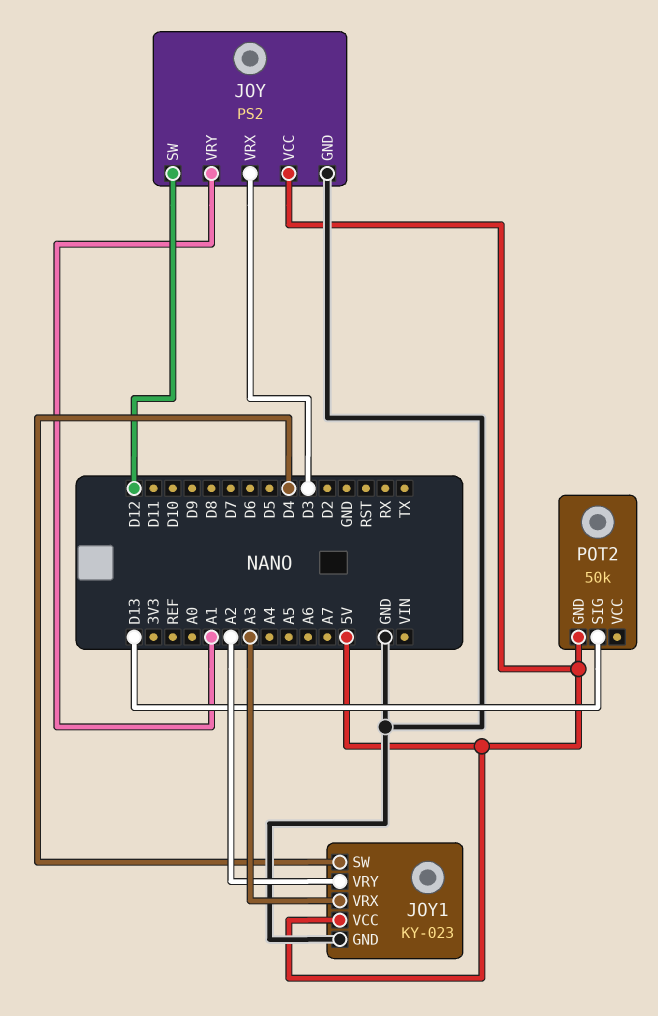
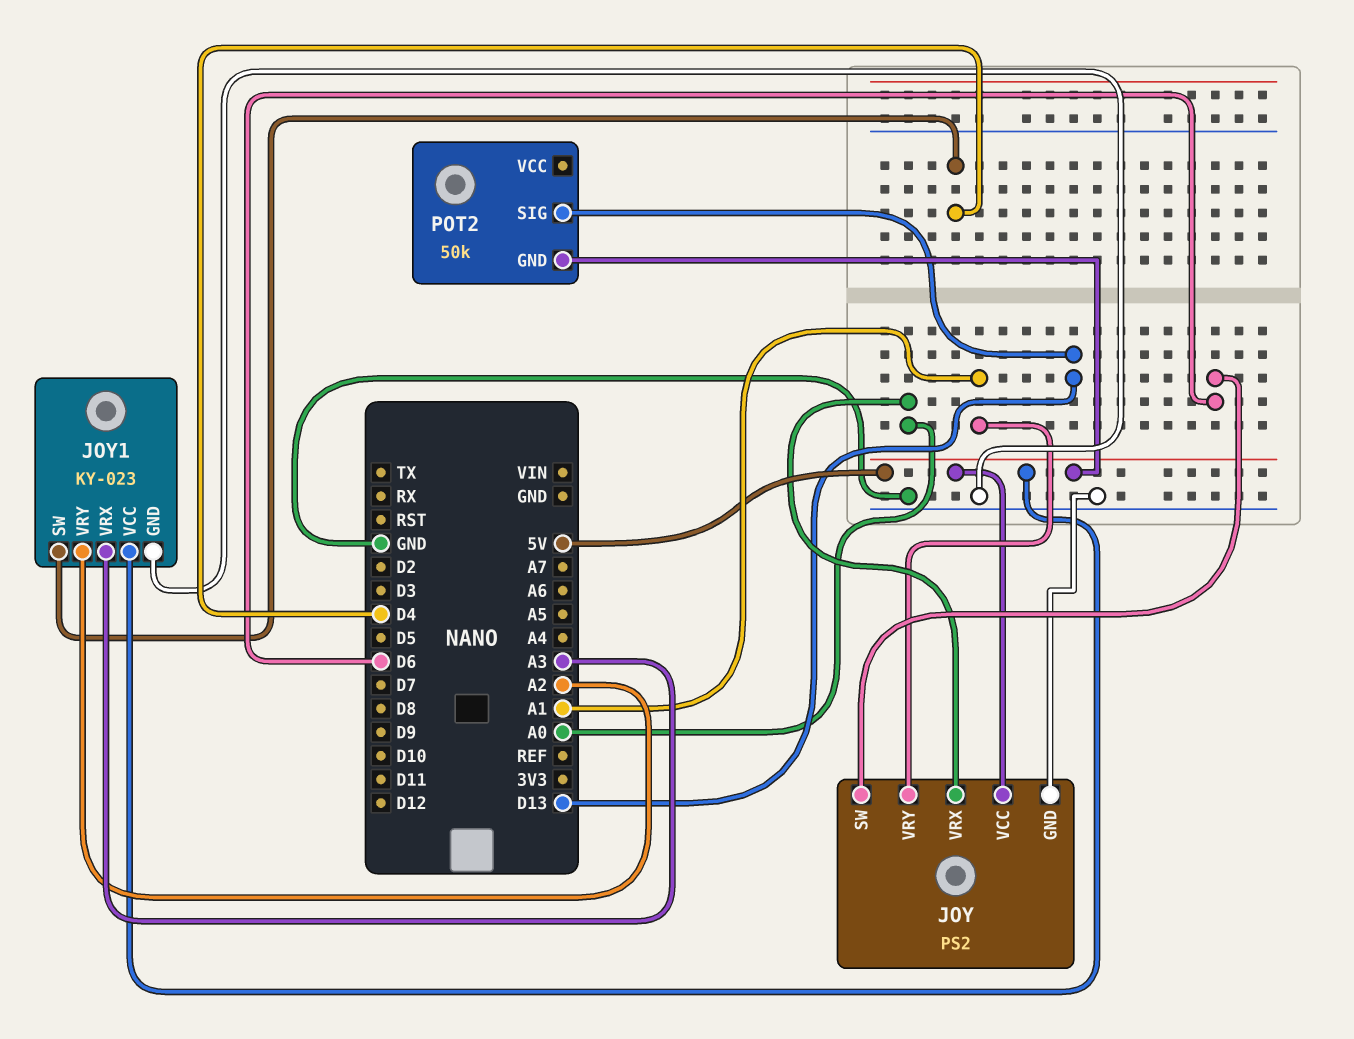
JOY pin SW: D12 -> D6
JOY pin VRX: D3 -> A0

